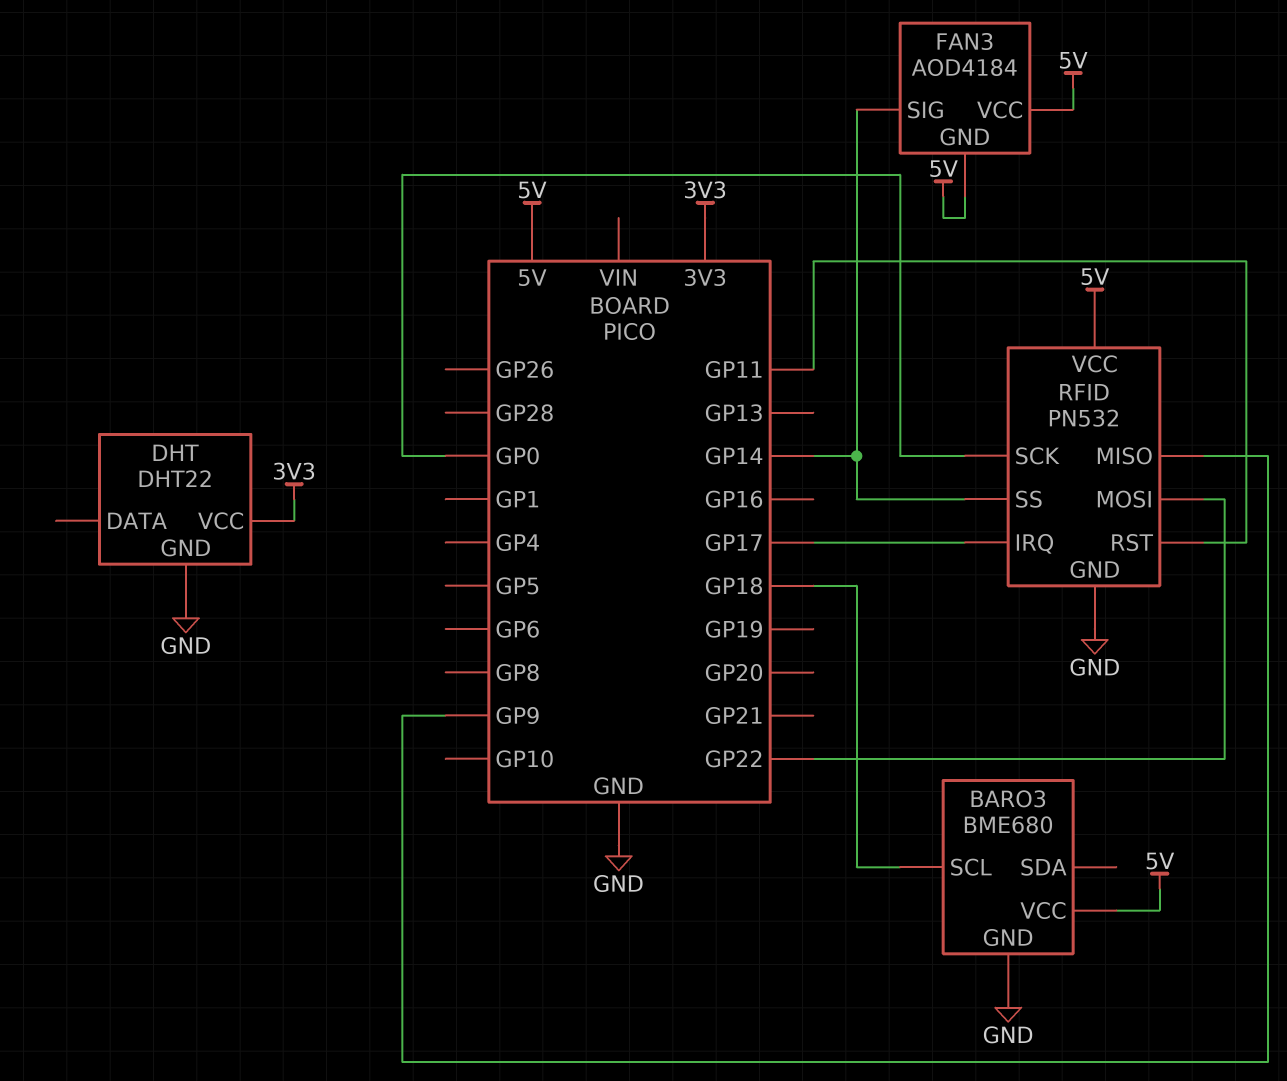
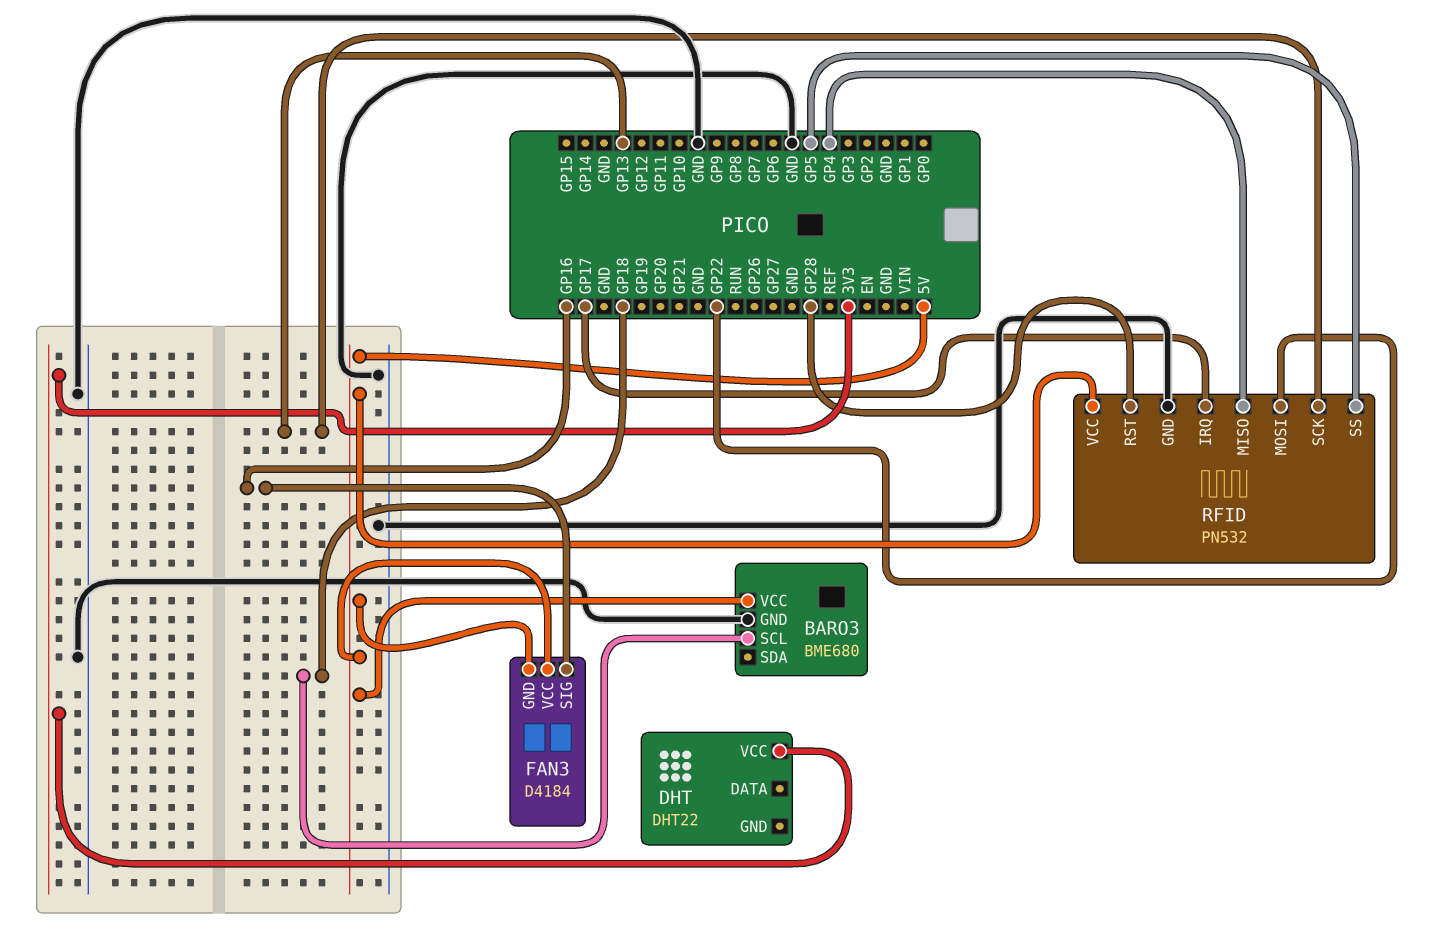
DHT pin GND: GND -> none
FAN3: AOD4184 -> D4184
FAN3 pin SIG: GP14 -> GP16
RFID pin MISO: GP9 -> GP4
RFID pin RST: GP11 -> GP28
RFID pin SCK: GP0 -> GP13
RFID pin SS: GP14 -> GP5

